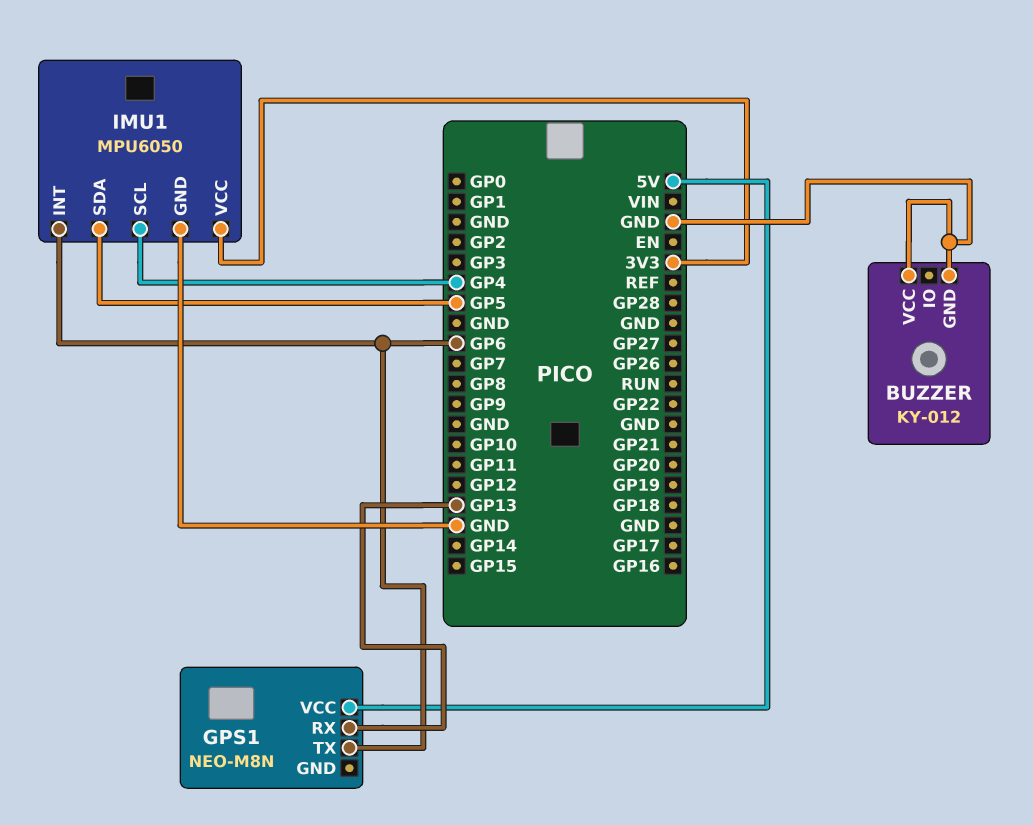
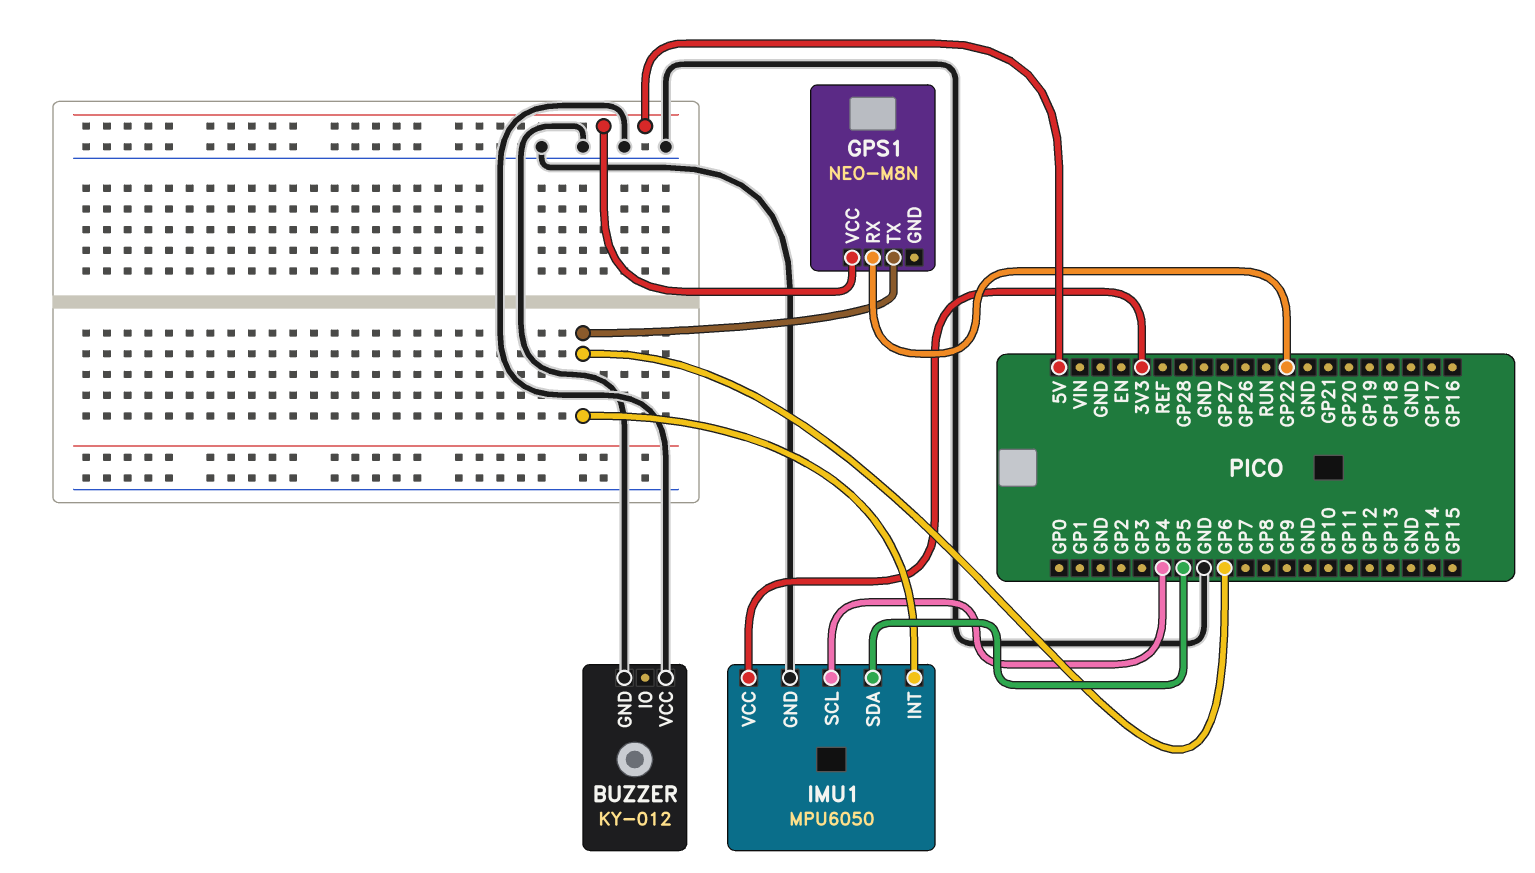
GPS1 pin RX: GP13 -> GP22

